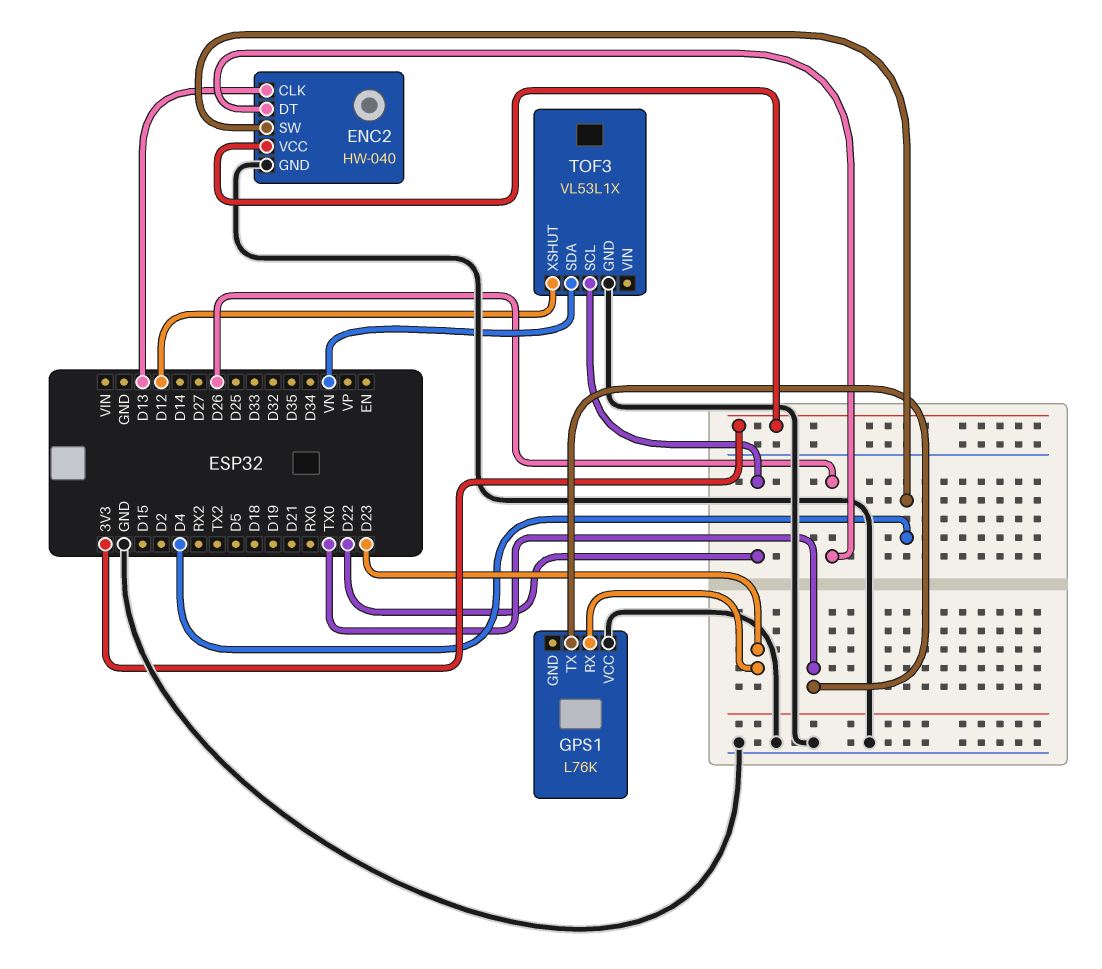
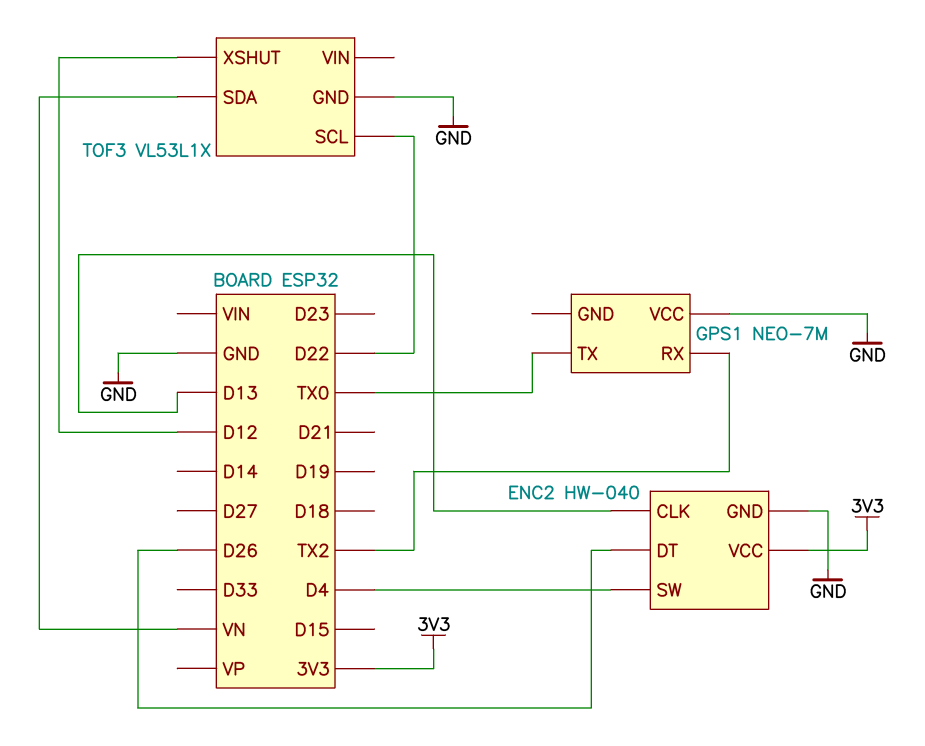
GPS1: L76K -> NEO-7M
GPS1 pin RX: D23 -> TX2

